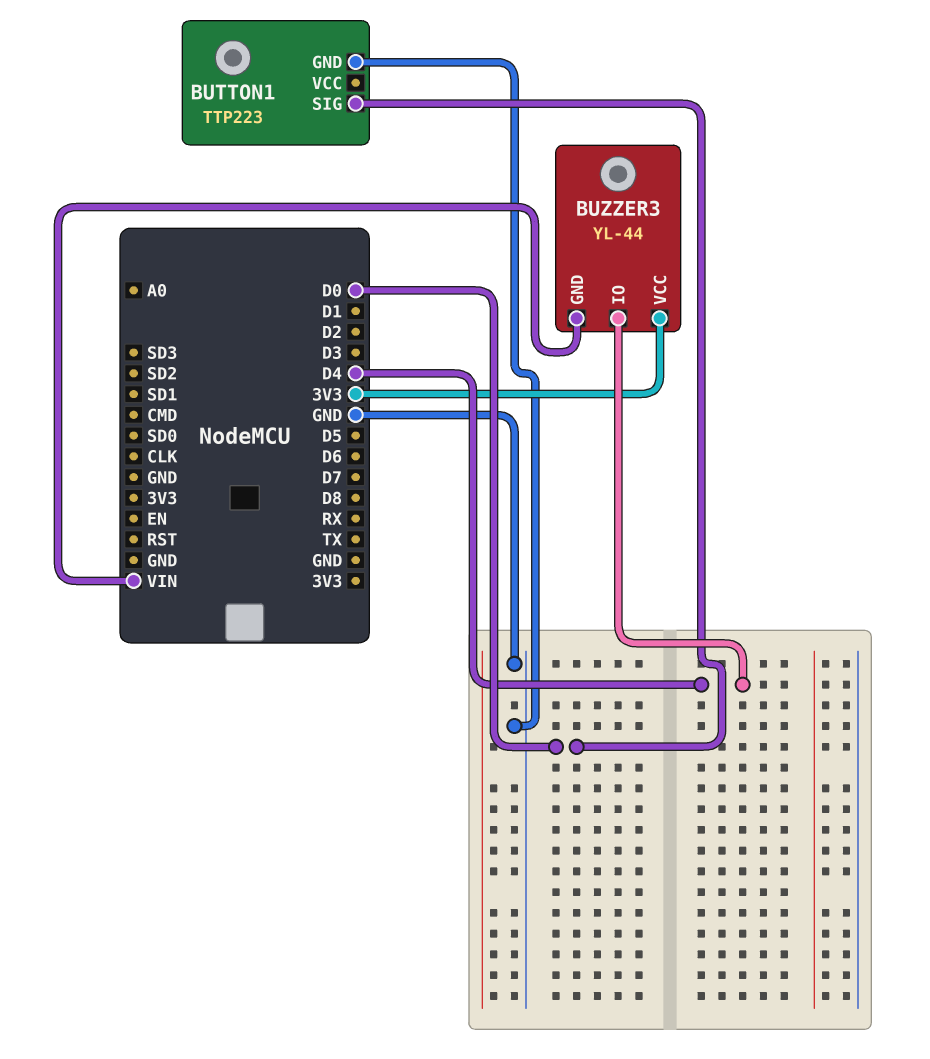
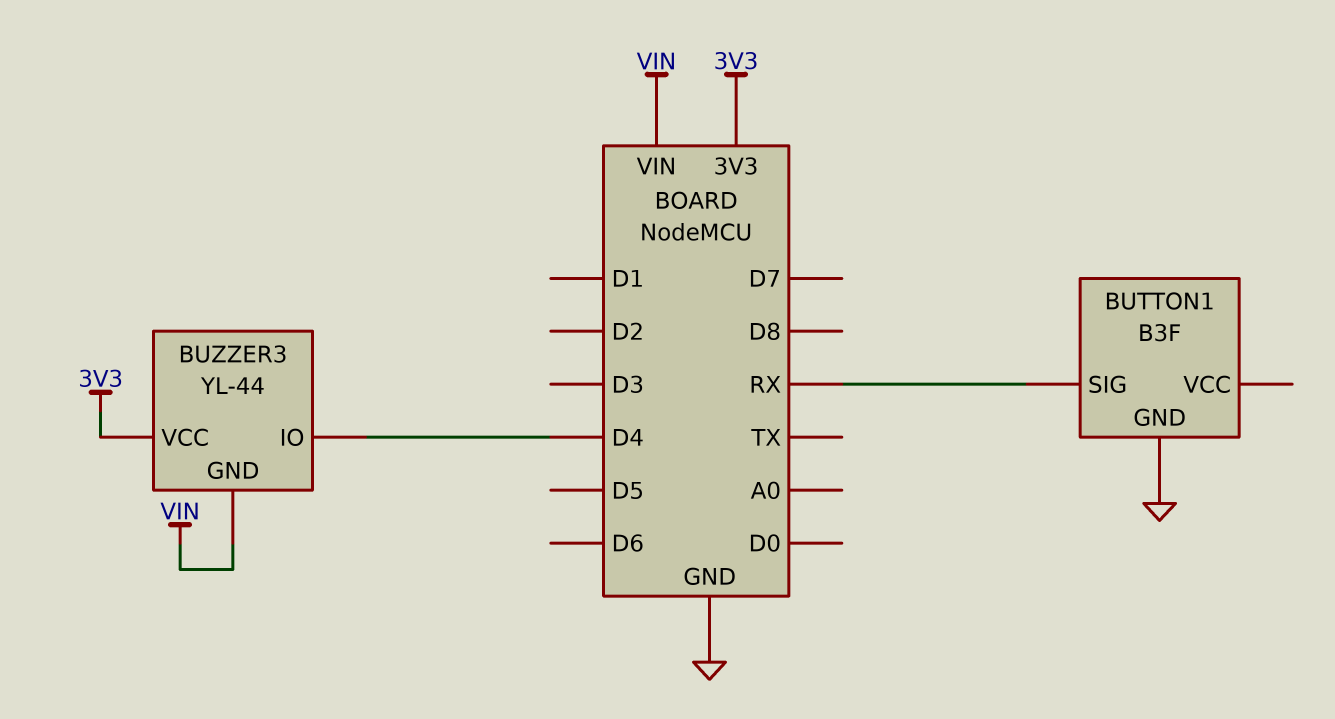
BUTTON1: TTP223 -> B3F
BUTTON1 pin SIG: D0 -> RX

